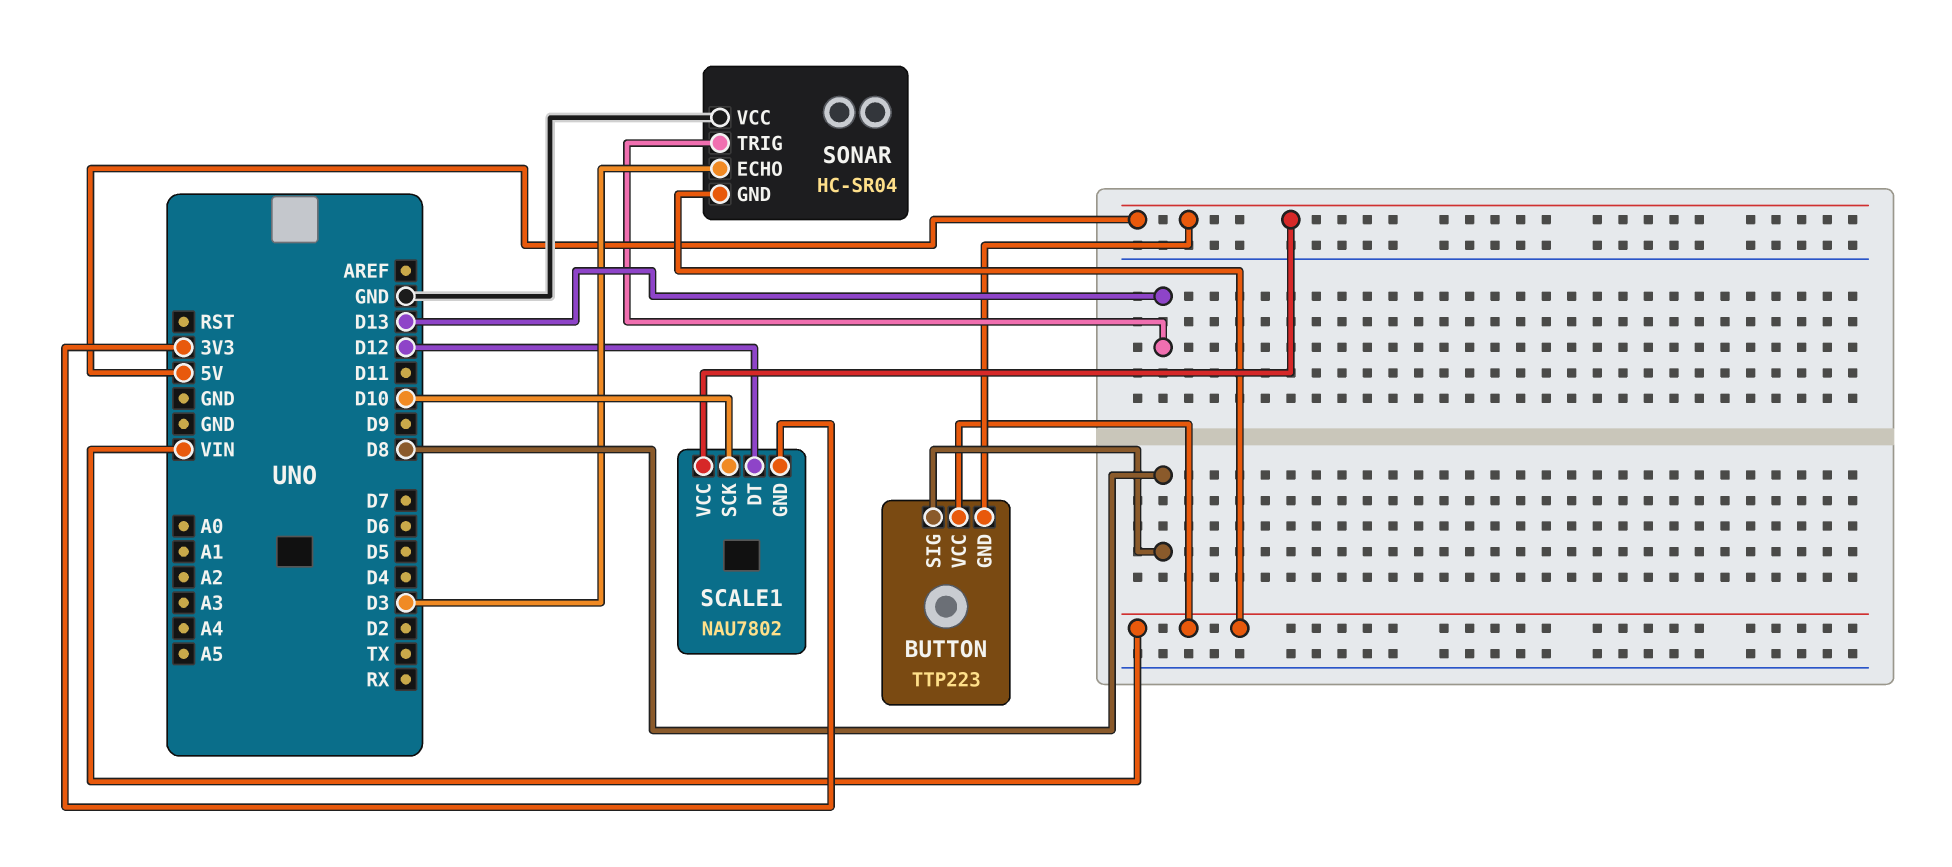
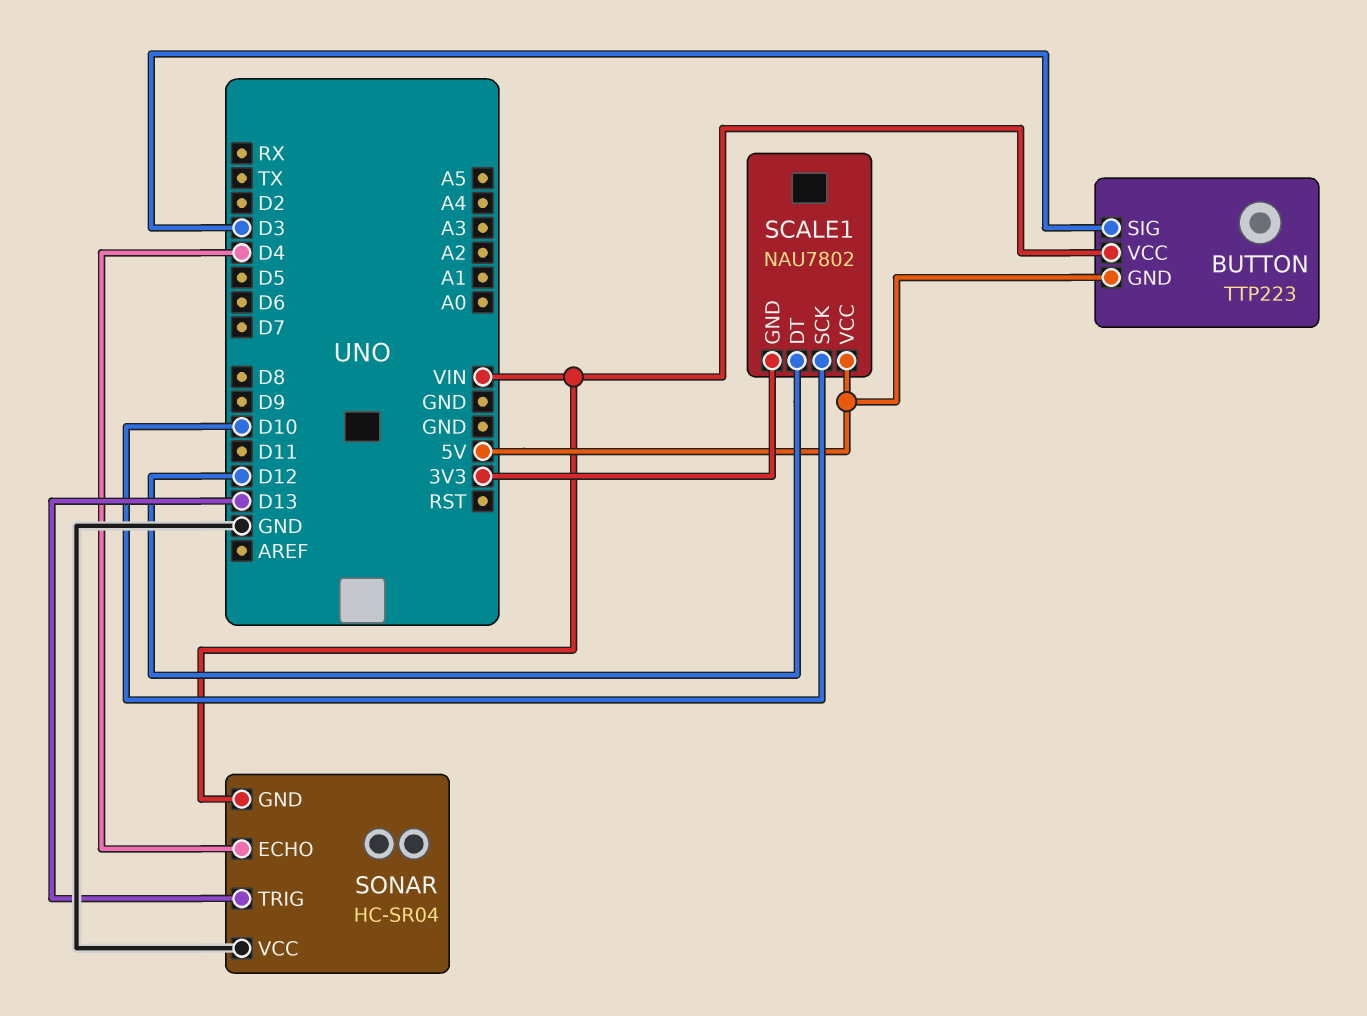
BUTTON pin SIG: D8 -> D3
SONAR pin ECHO: D3 -> D4

